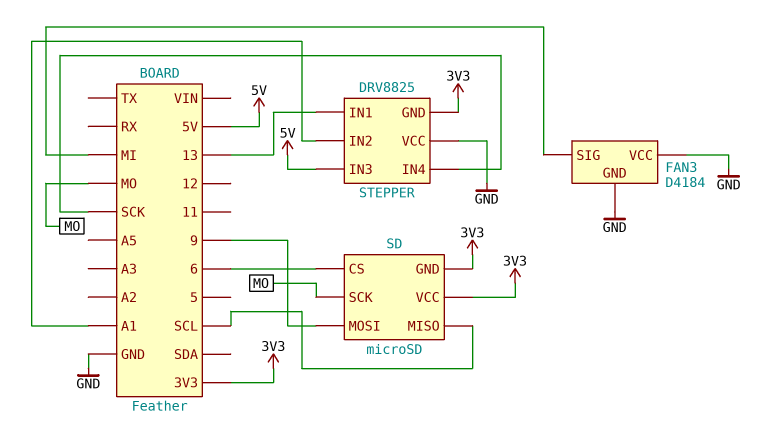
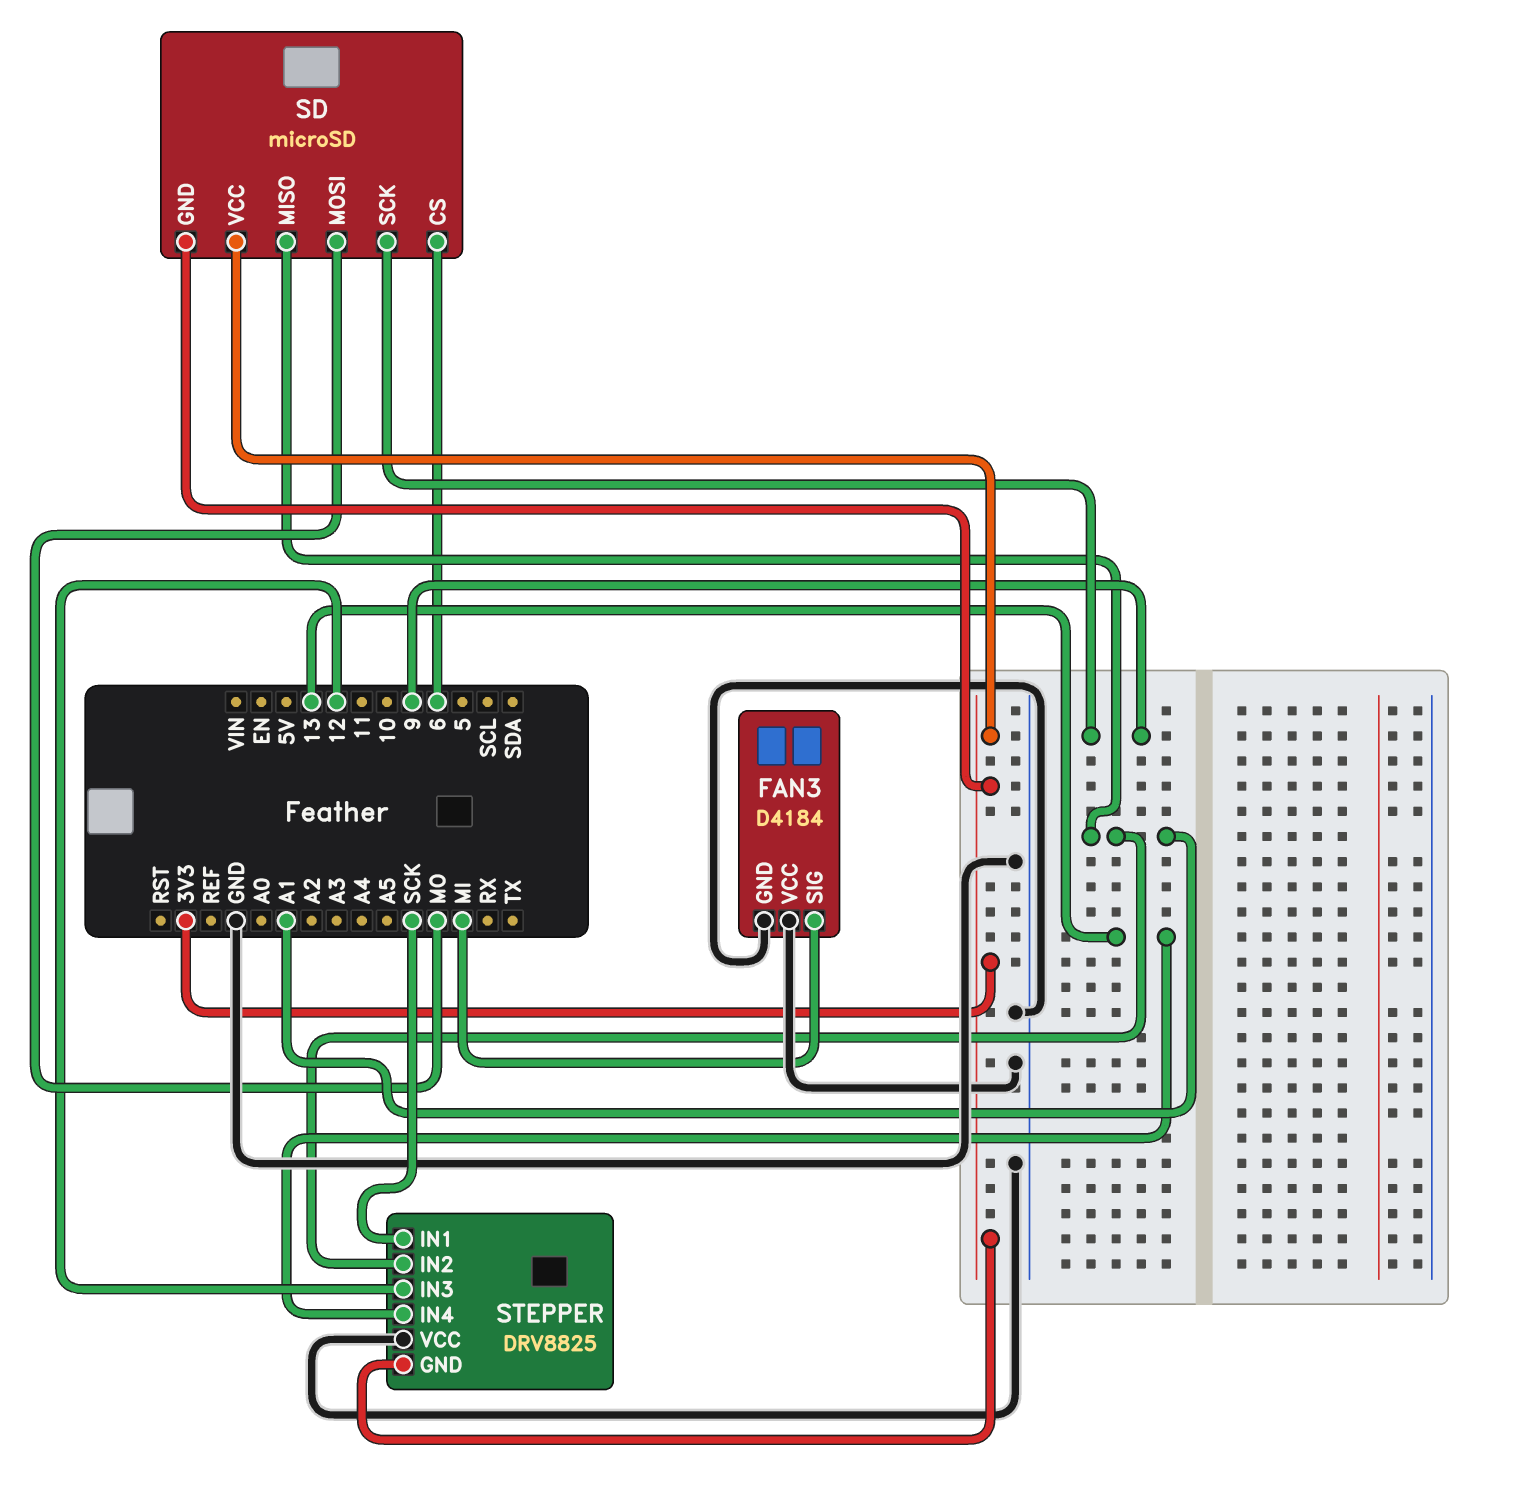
SD pin MISO: SCL -> A1
SD pin MOSI: 9 -> MO
SD pin SCK: MO -> 9
STEPPER pin IN1: 13 -> SCK
STEPPER pin IN3: 5V -> 12
STEPPER pin IN4: SCK -> 13

